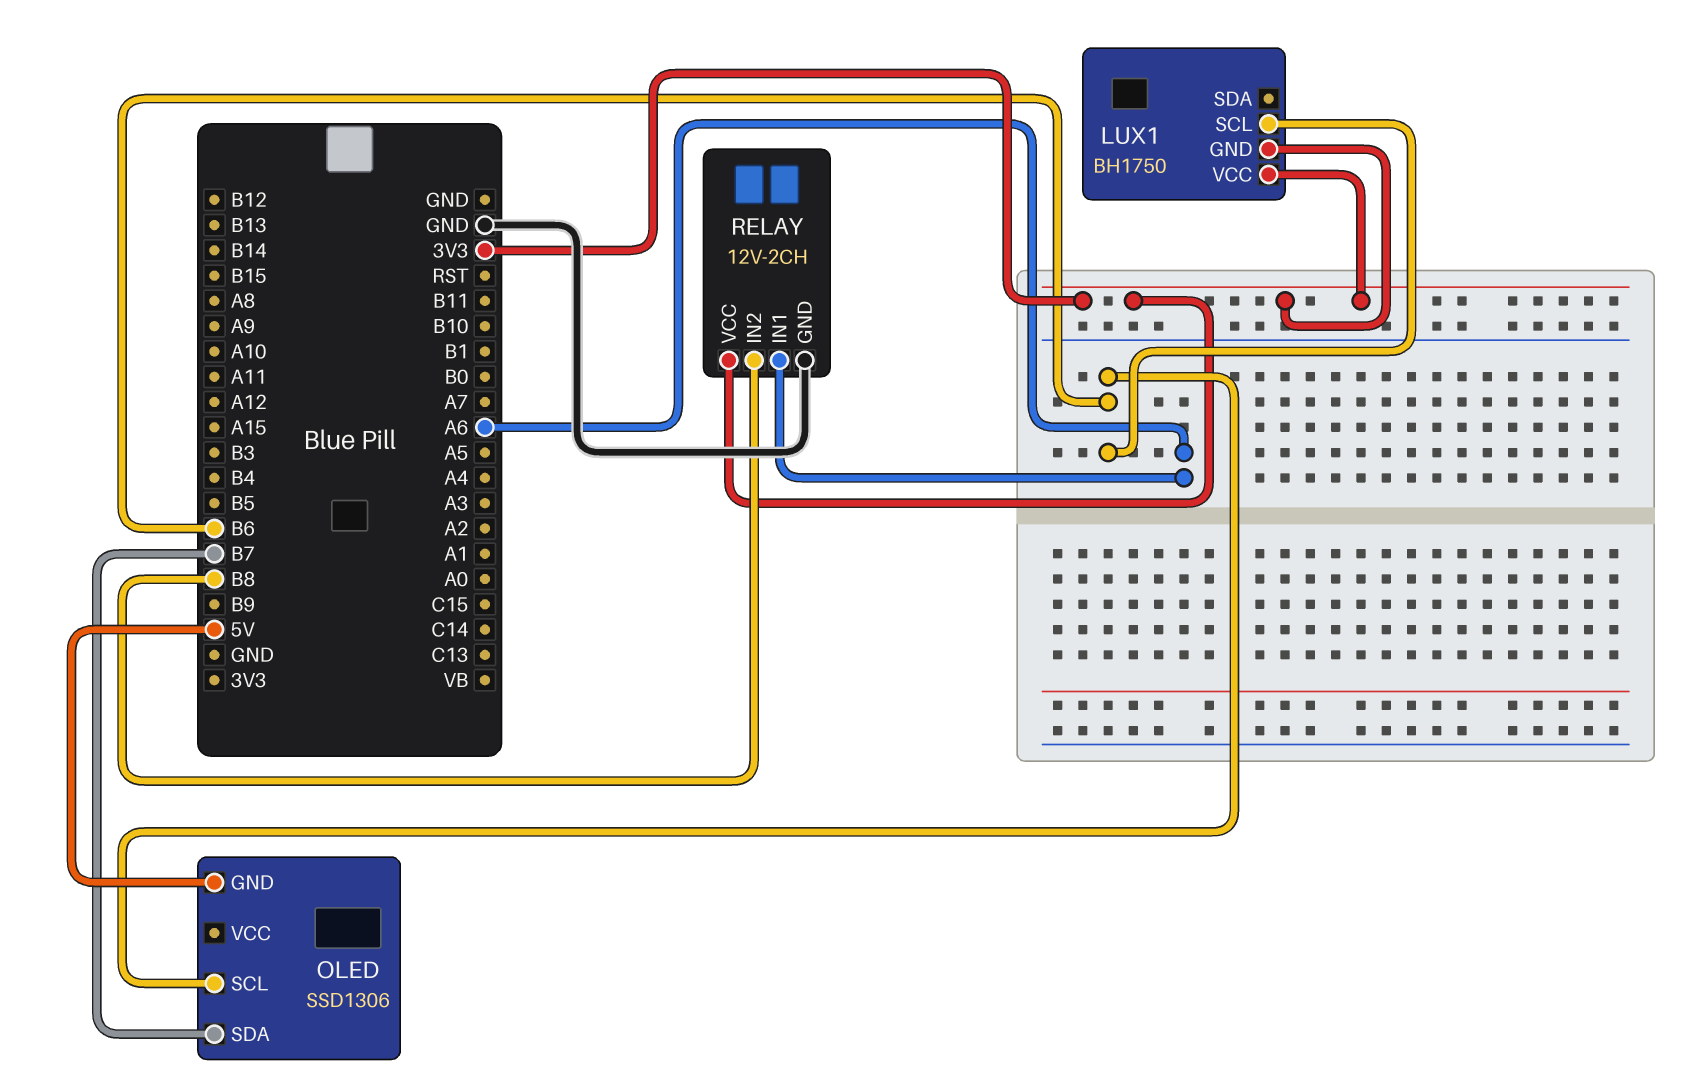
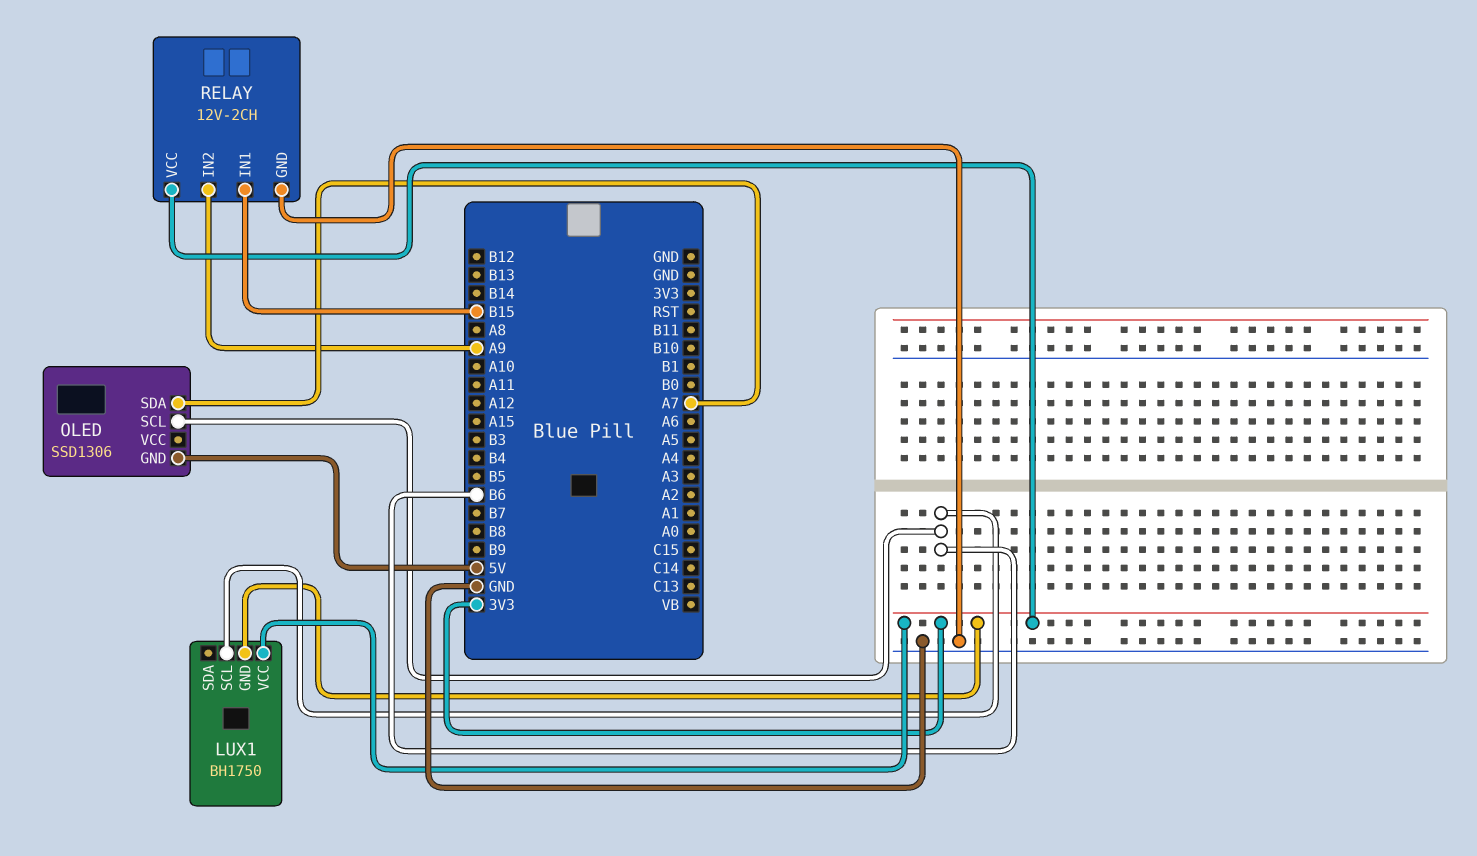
OLED pin SDA: B7 -> A7
RELAY pin IN1: A6 -> B15
RELAY pin IN2: B8 -> A9

